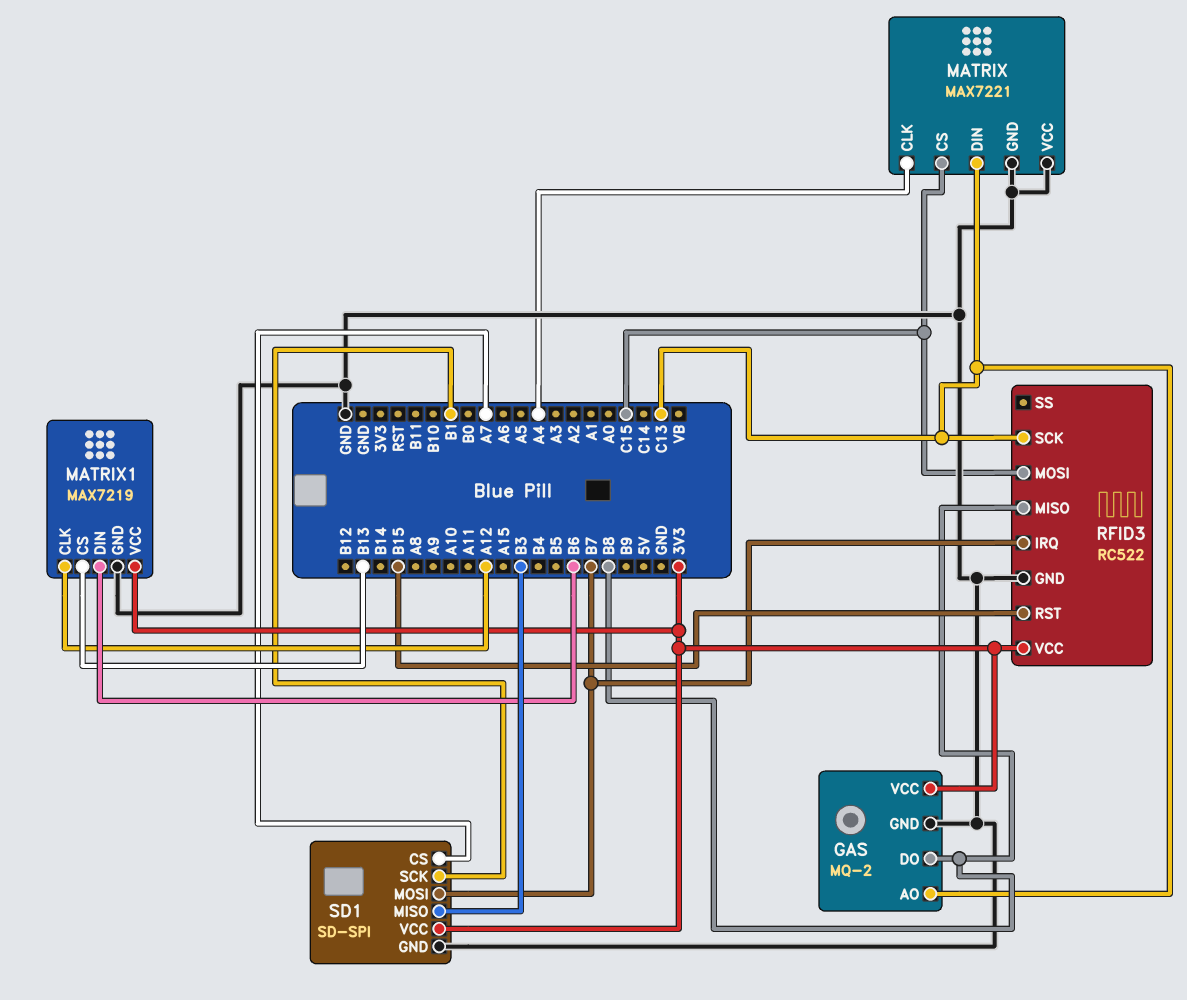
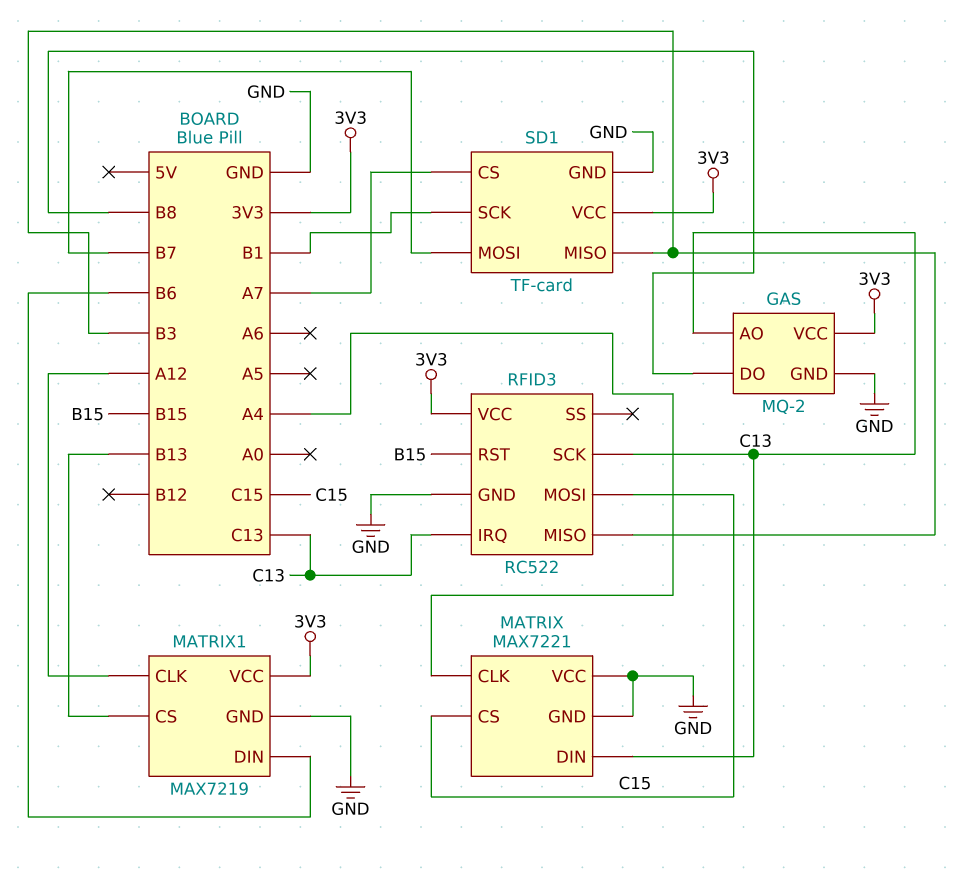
RFID3 pin IRQ: B7 -> C13
RFID3 pin MISO: B8 -> B3
SD1: SD-SPI -> TF-card

